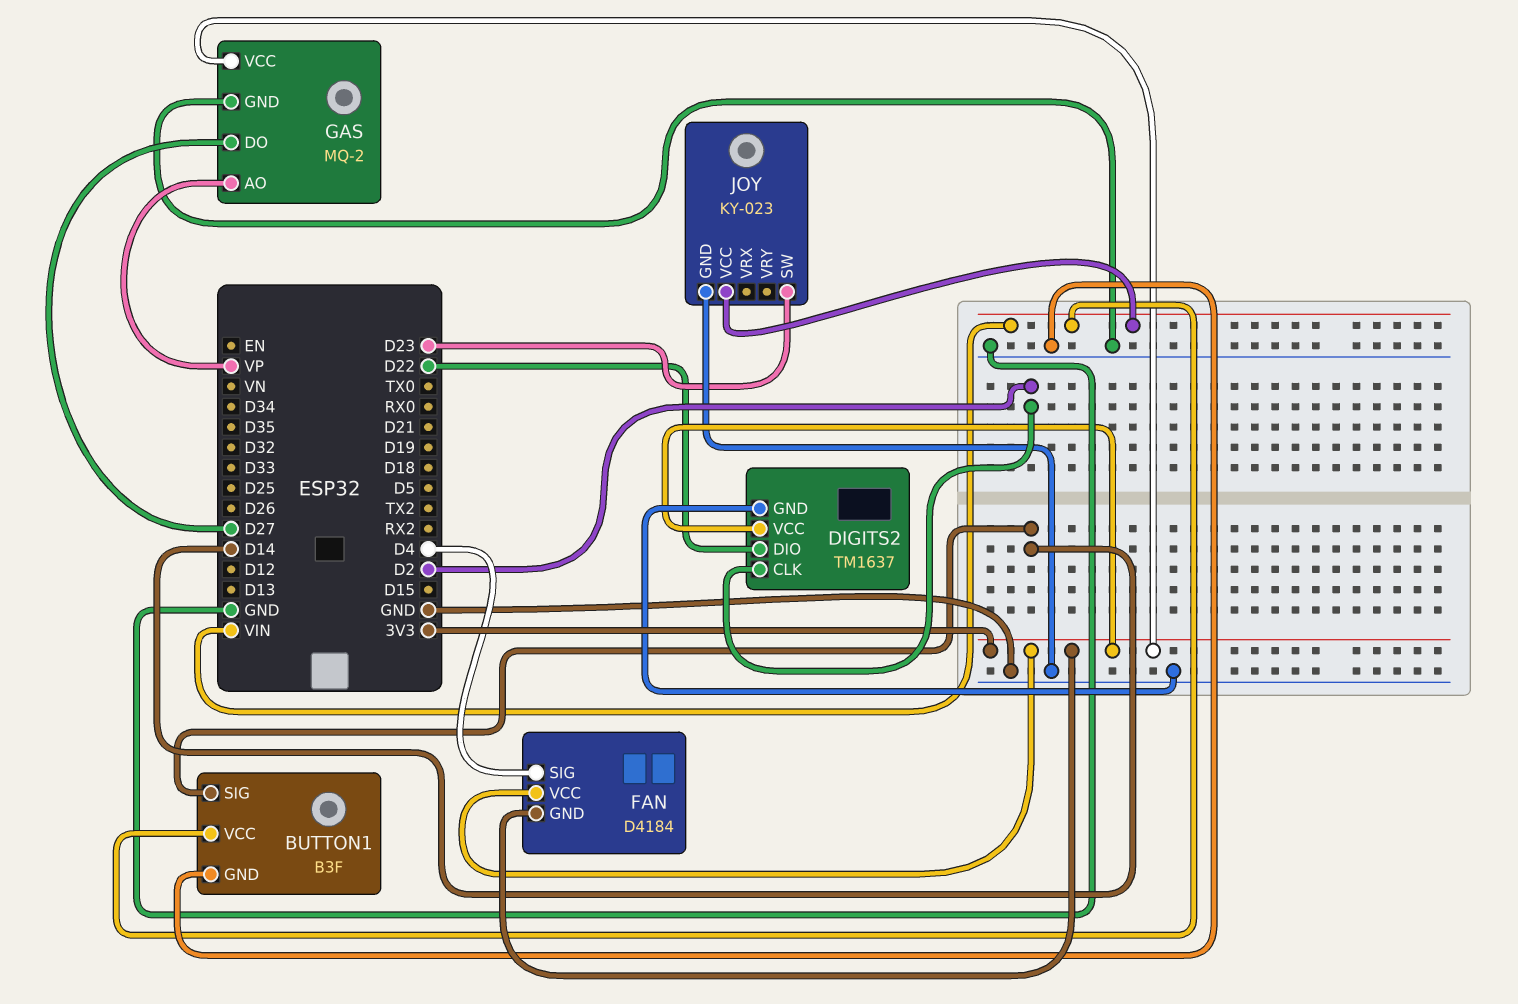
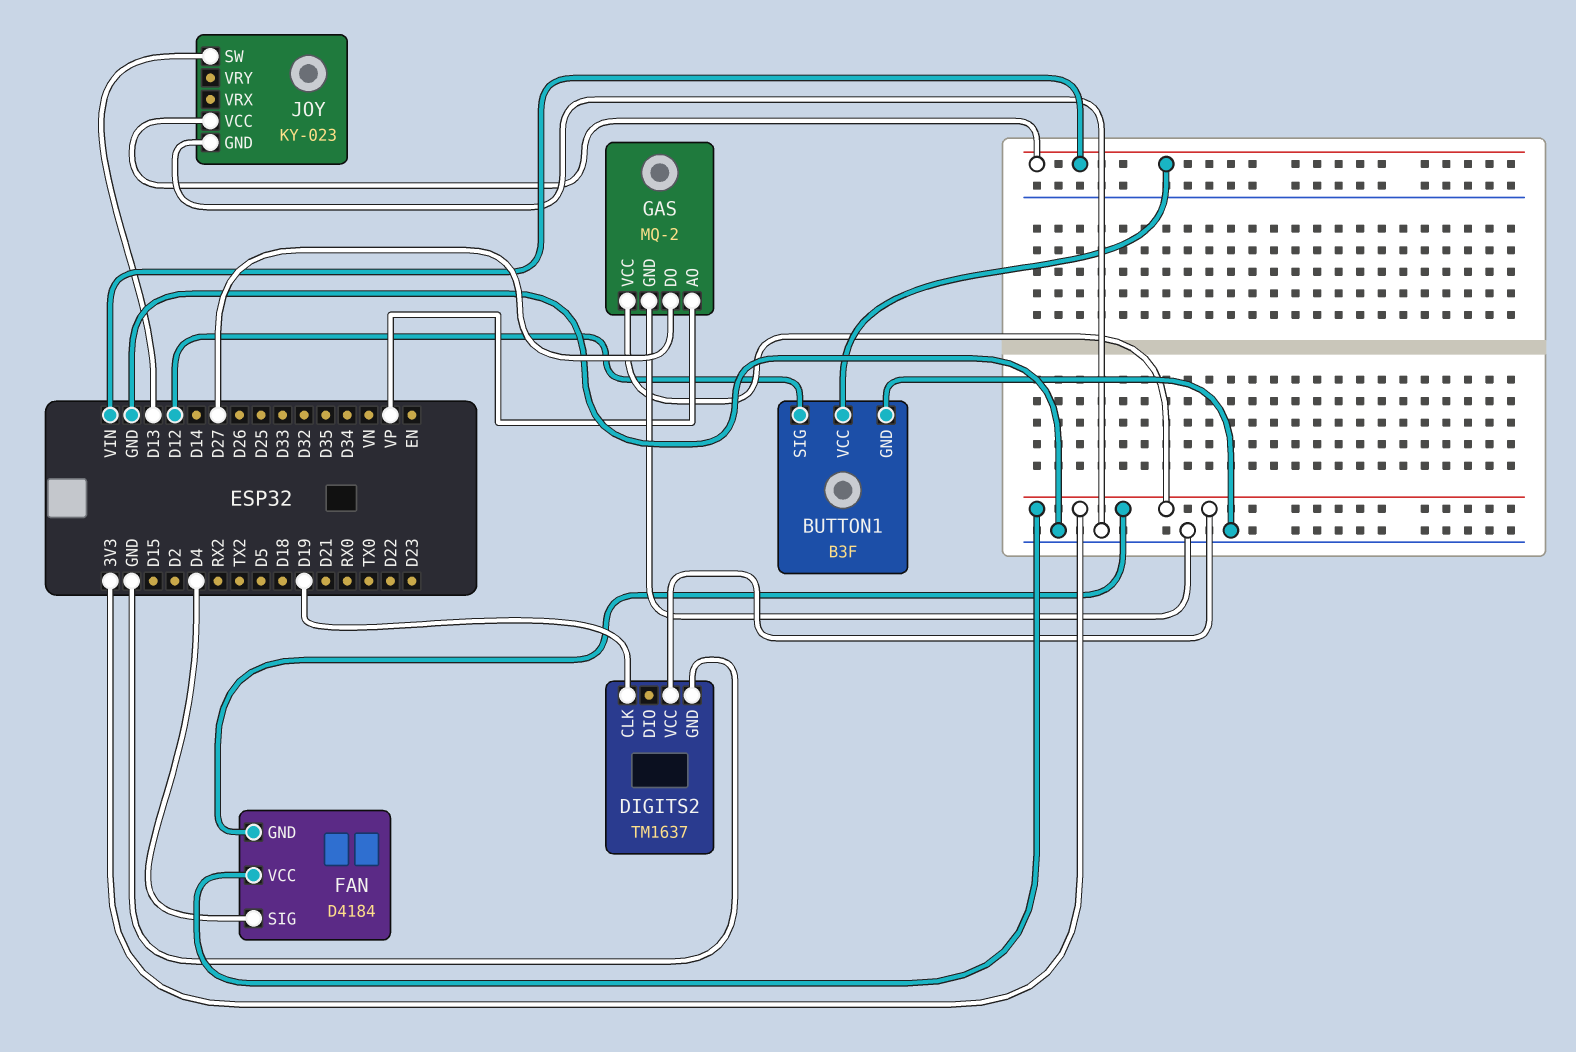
BUTTON1 pin SIG: D14 -> D12
DIGITS2 pin CLK: D2 -> D19
DIGITS2 pin DIO: D22 -> none
JOY pin SW: D23 -> D13

